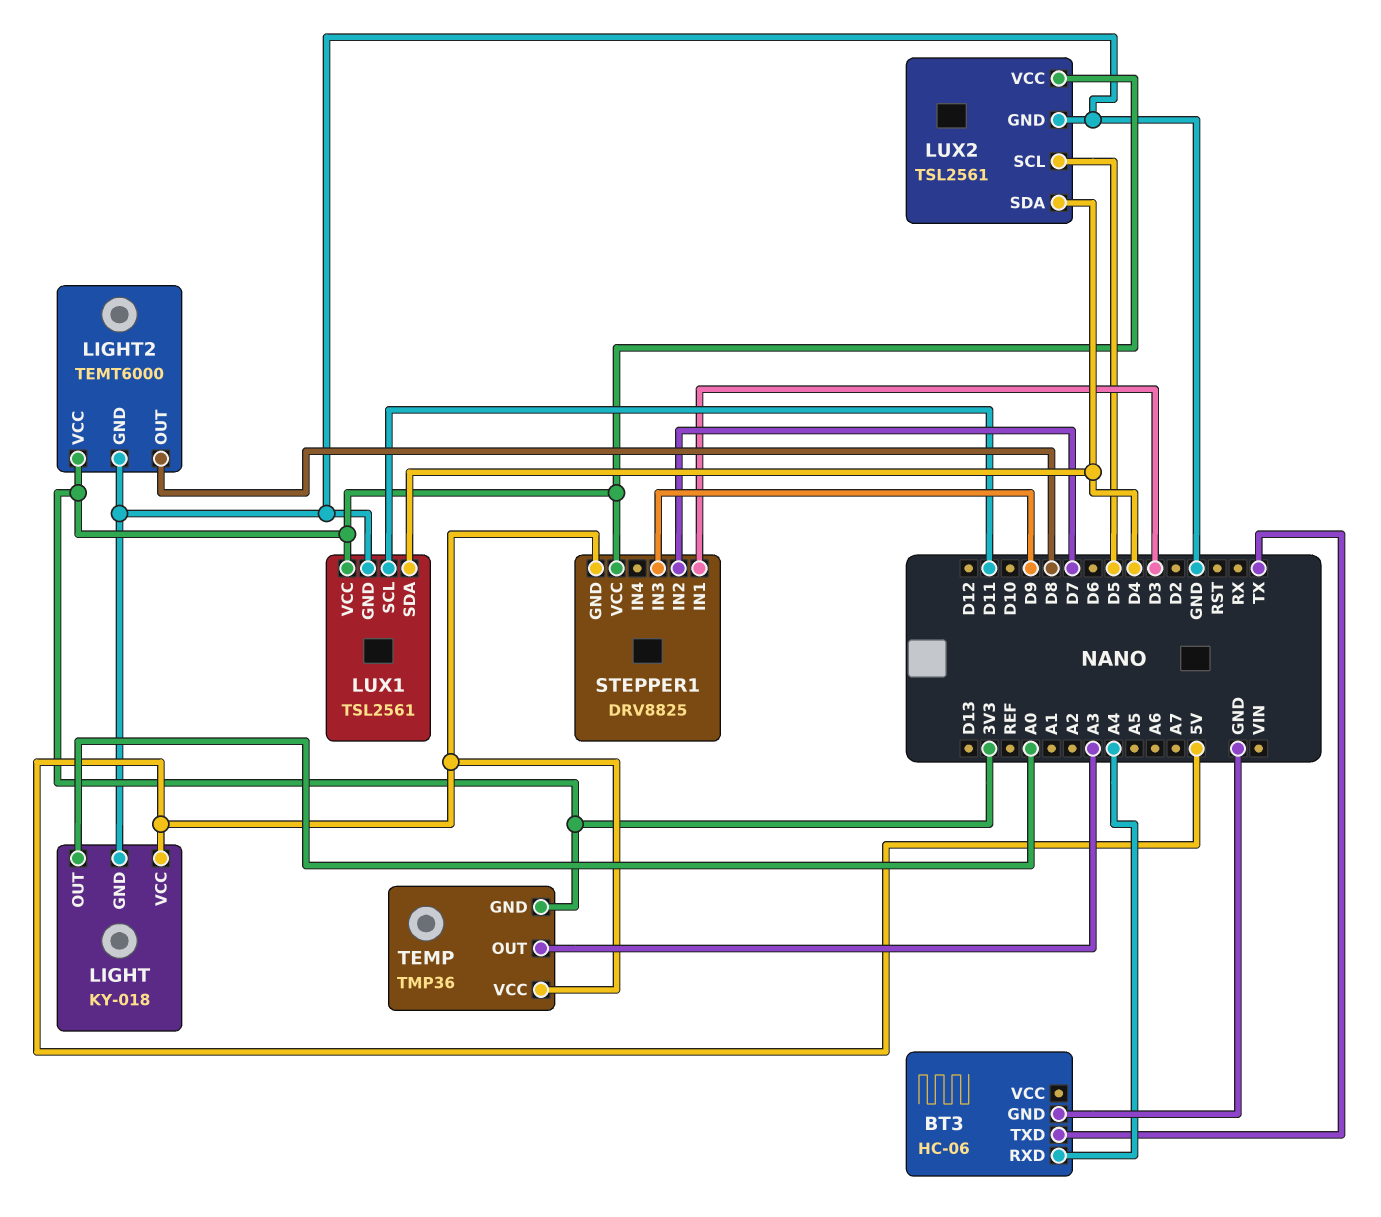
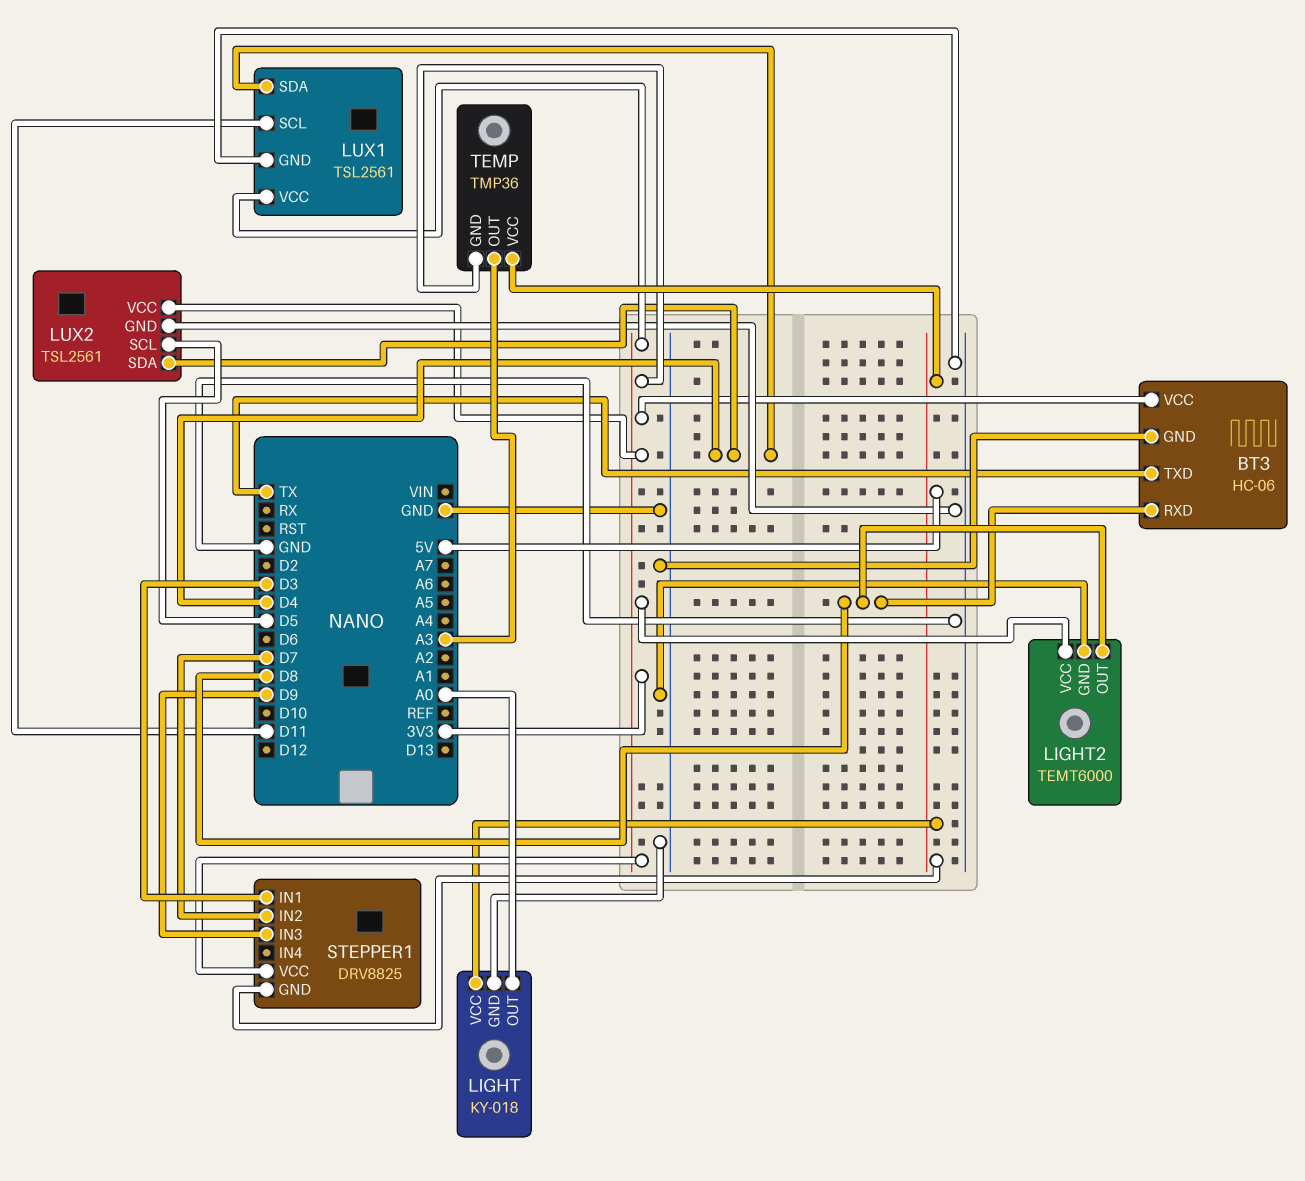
BT3 pin RXD: A4 -> D8
BT3 pin VCC: none -> 3V3

